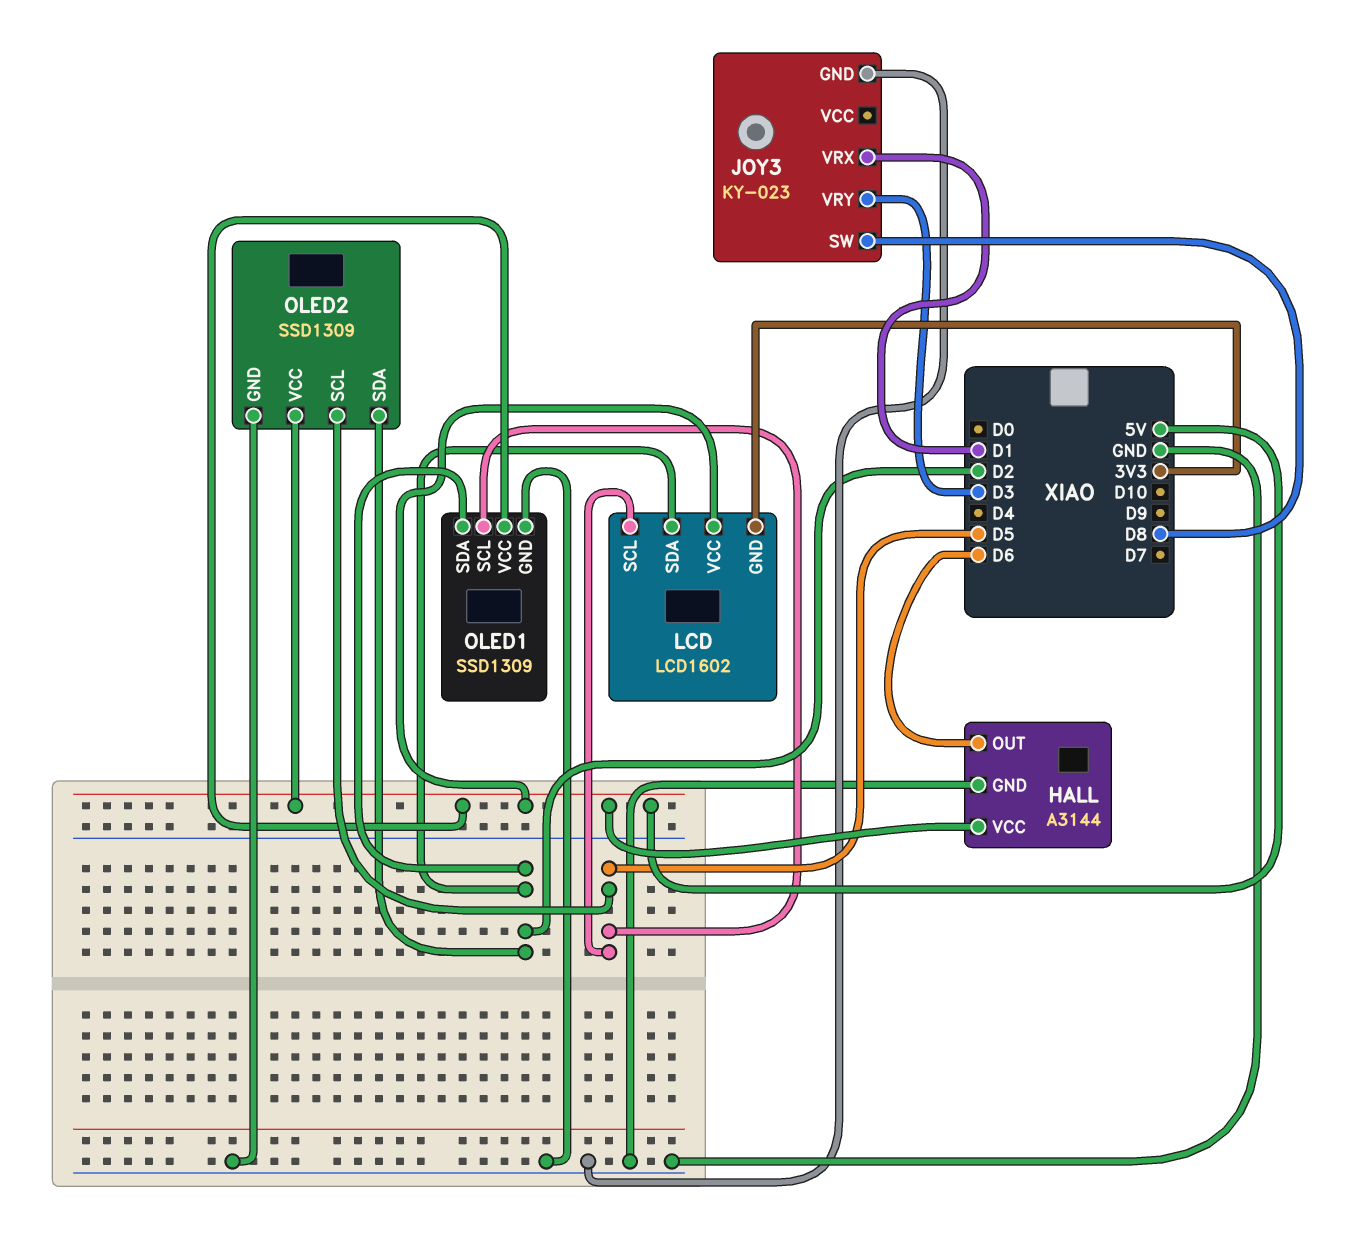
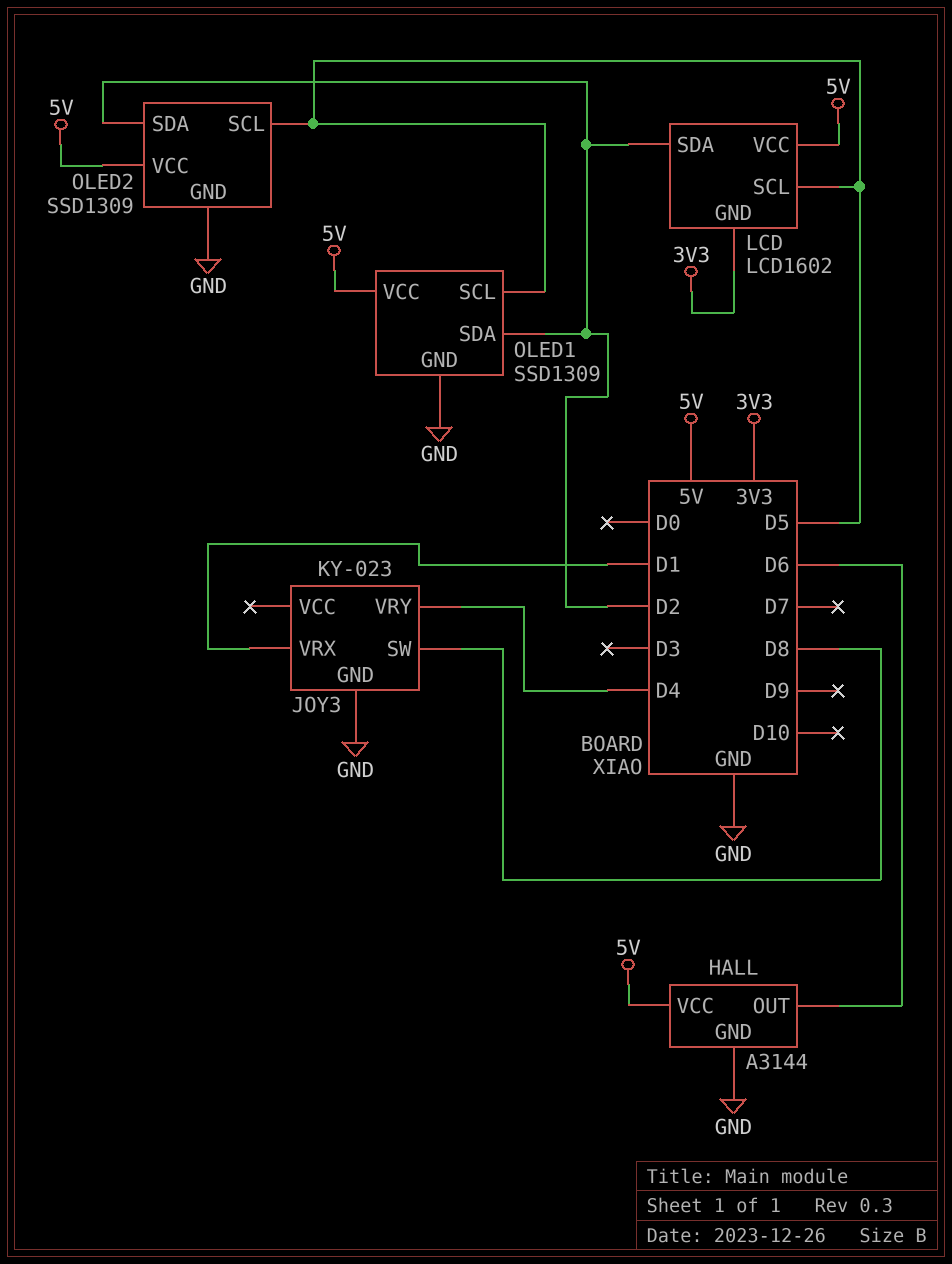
JOY3 pin VRY: D3 -> D4

